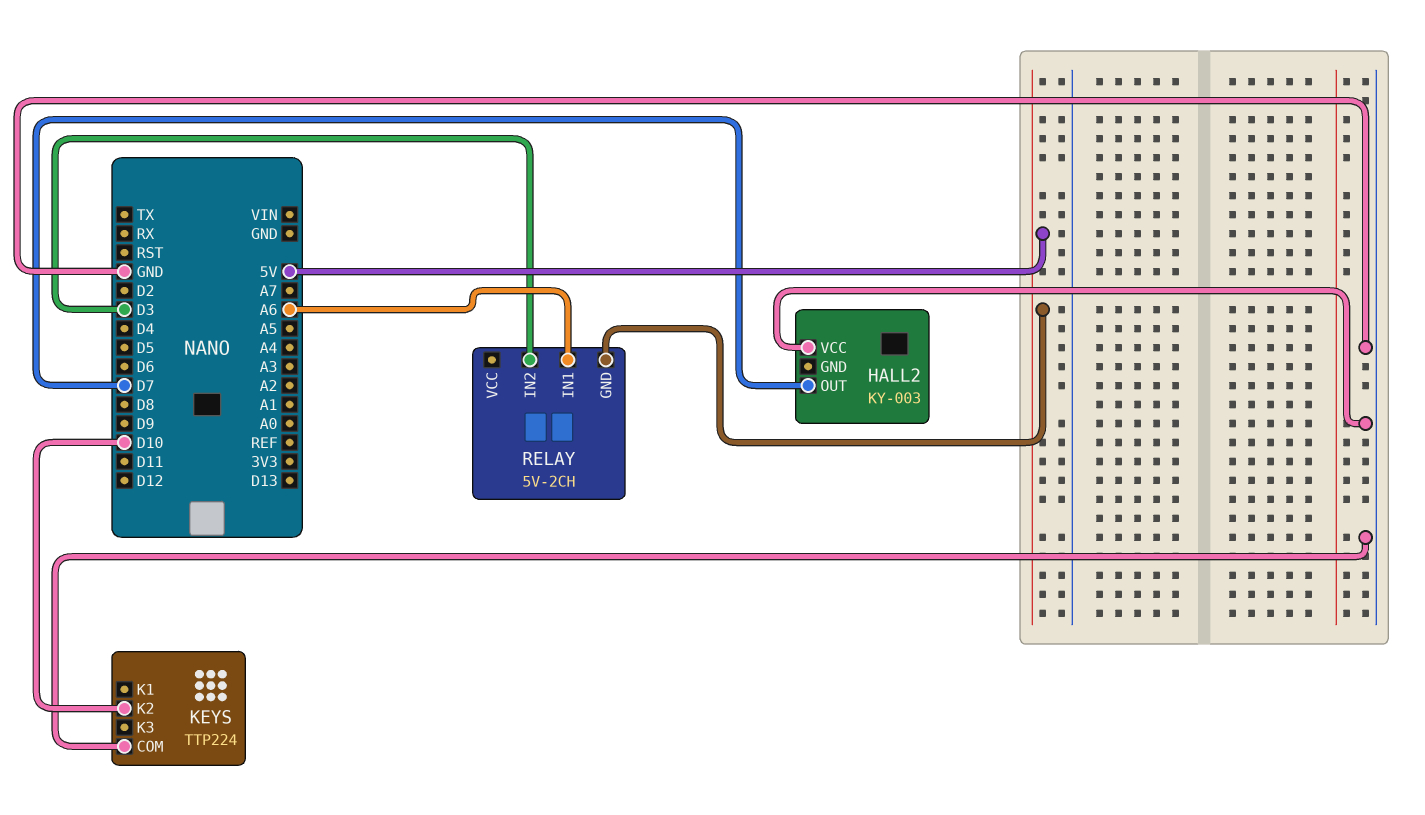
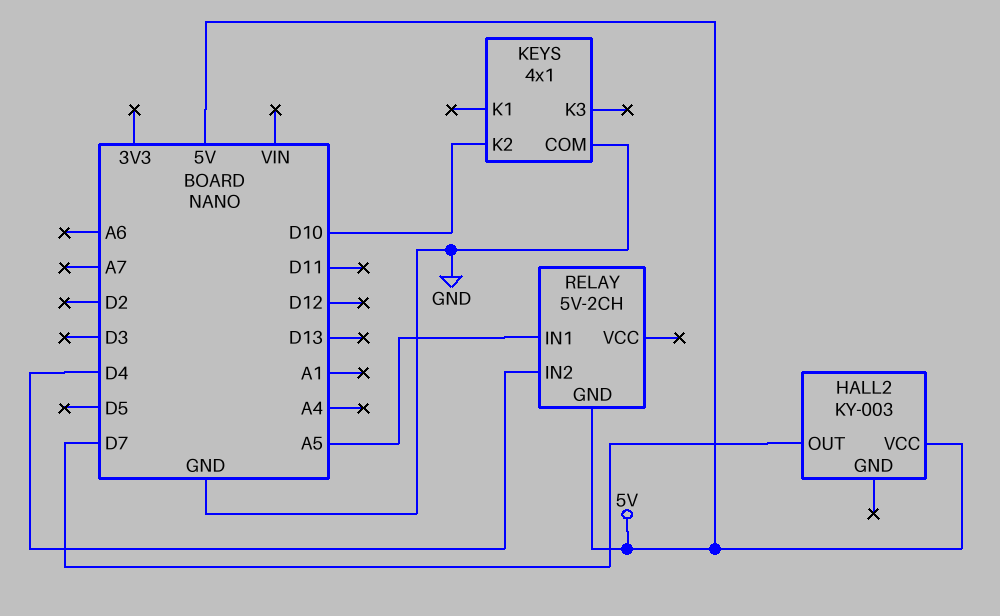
HALL2 pin VCC: GND -> 5V
KEYS: TTP224 -> 4x1
RELAY pin IN1: A6 -> A5
RELAY pin IN2: D3 -> D4

